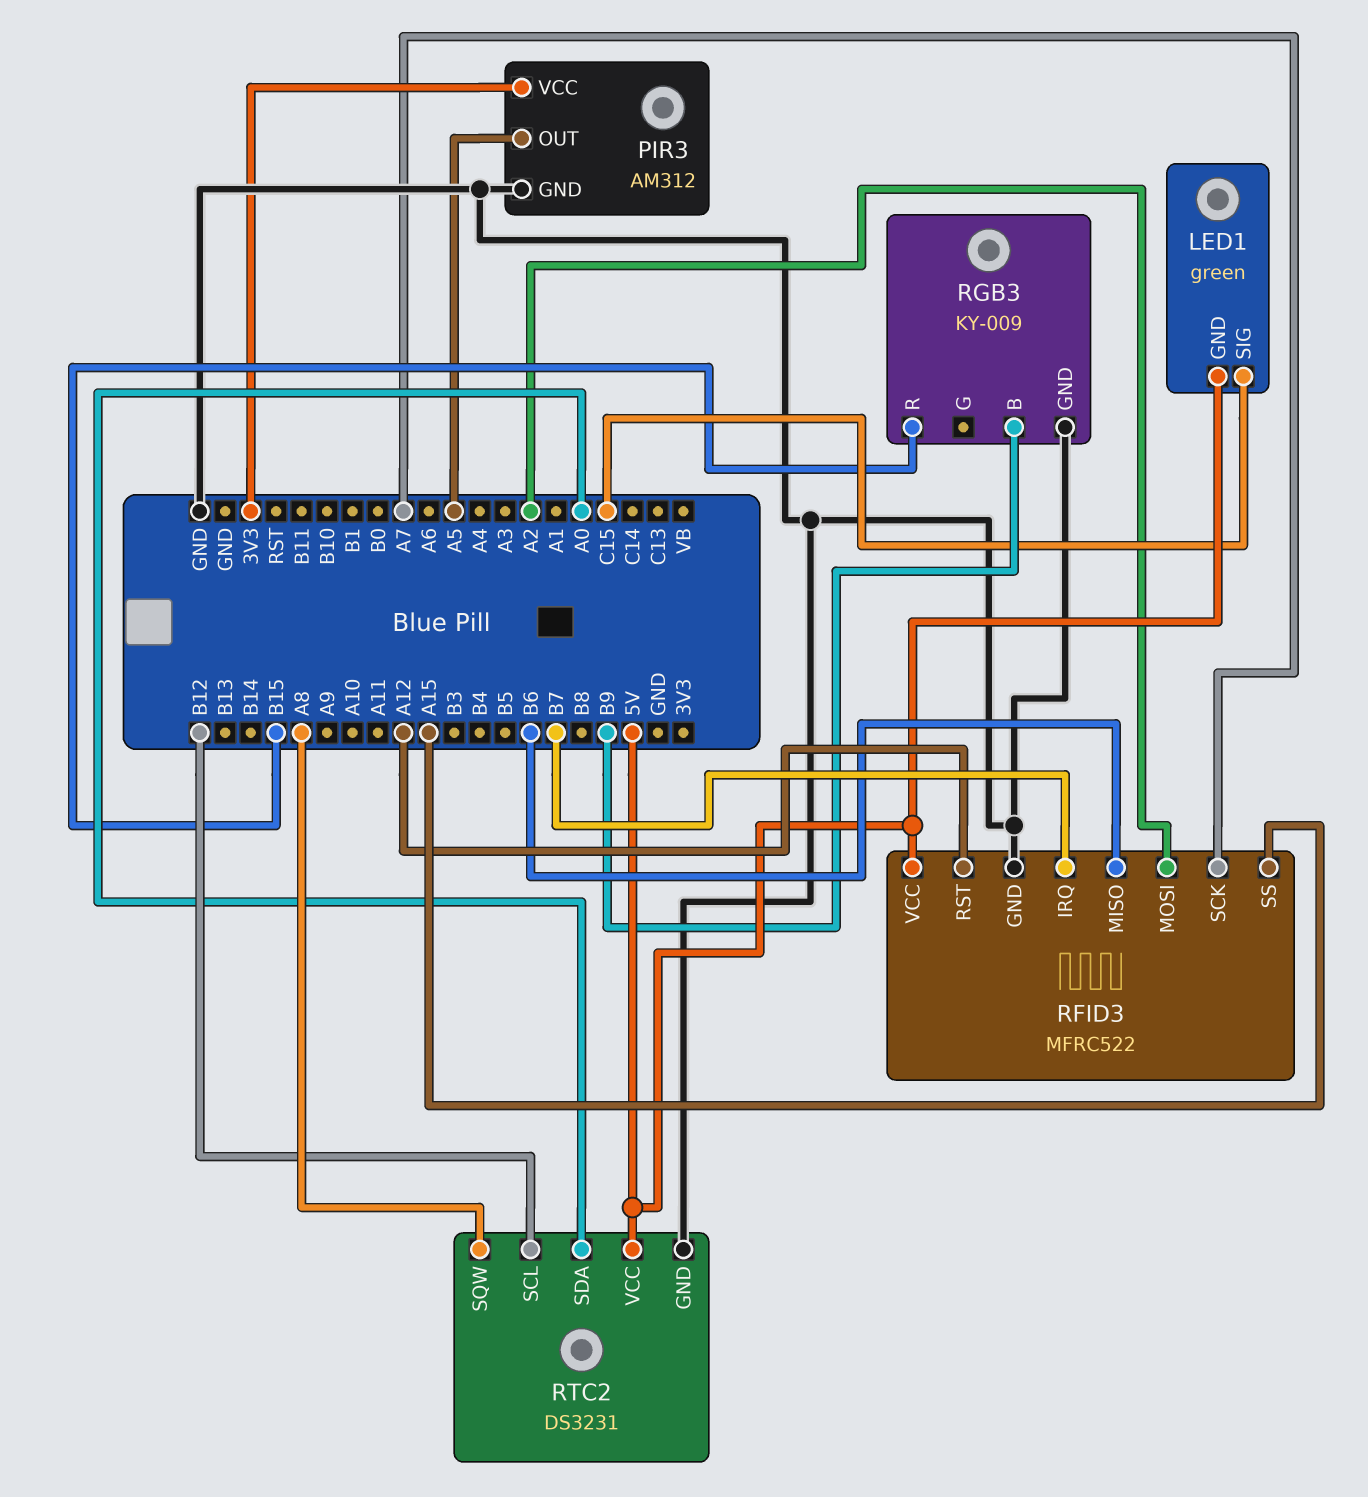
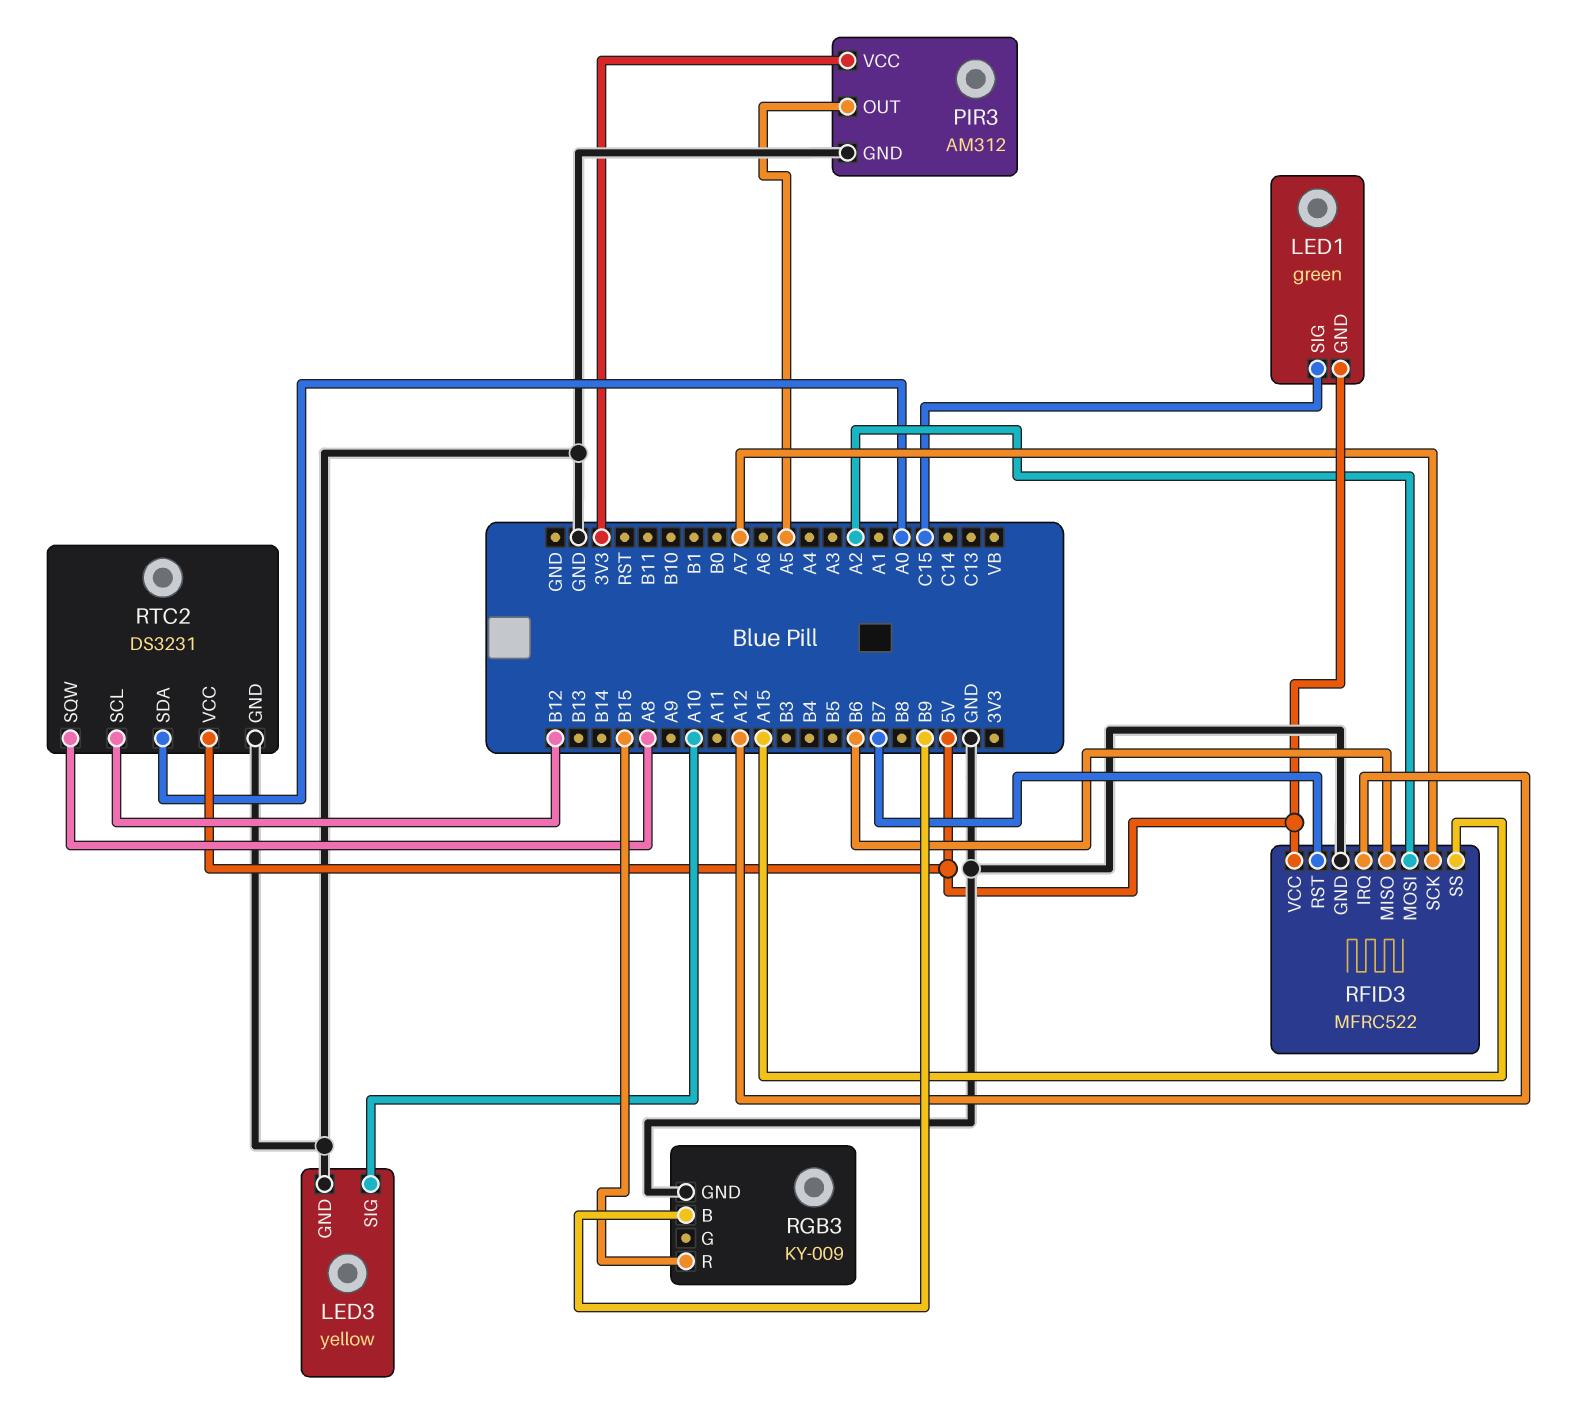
LED3: none -> yellow
LED3 pin GND: none -> GND
LED3 pin SIG: none -> A10
RFID3 pin IRQ: B7 -> A12
RFID3 pin RST: A12 -> B7

